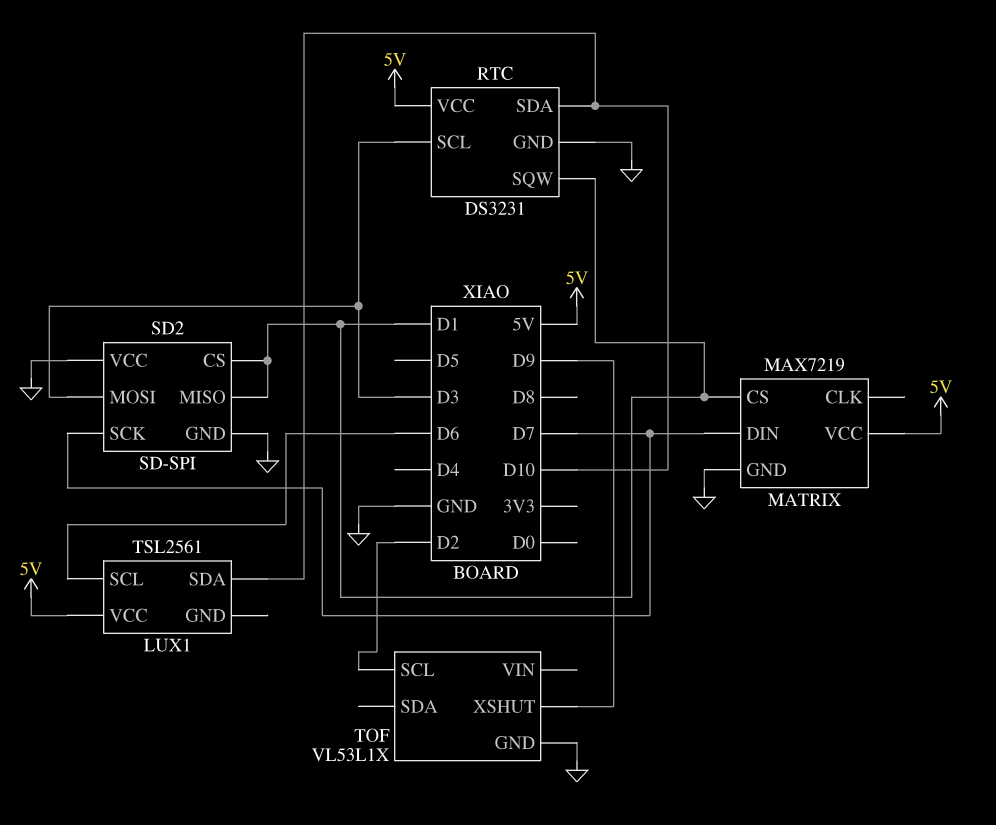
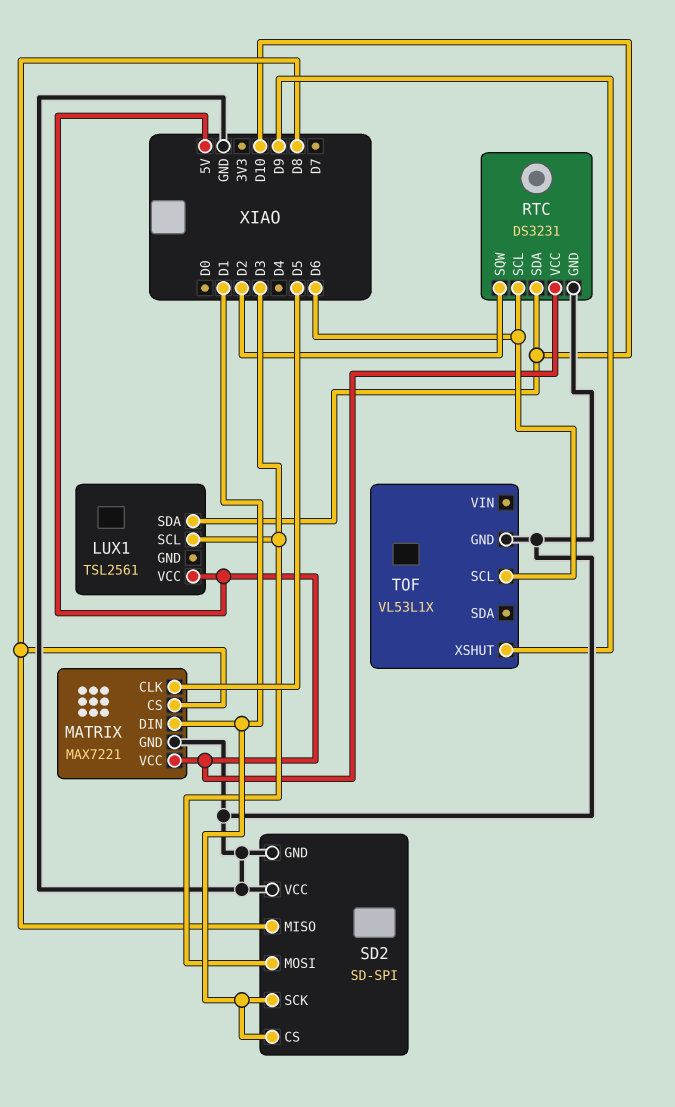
LUX1 pin SCL: D6 -> D3
MATRIX: MAX7219 -> MAX7221
MATRIX pin CLK: none -> D5
MATRIX pin CS: D1 -> D8
MATRIX pin DIN: D7 -> D1
RTC pin SCL: D3 -> D6
RTC pin SQW: D1 -> D2
SD2 pin MISO: D1 -> D8
SD2 pin SCK: D7 -> D1
TOF pin SCL: D2 -> D6

